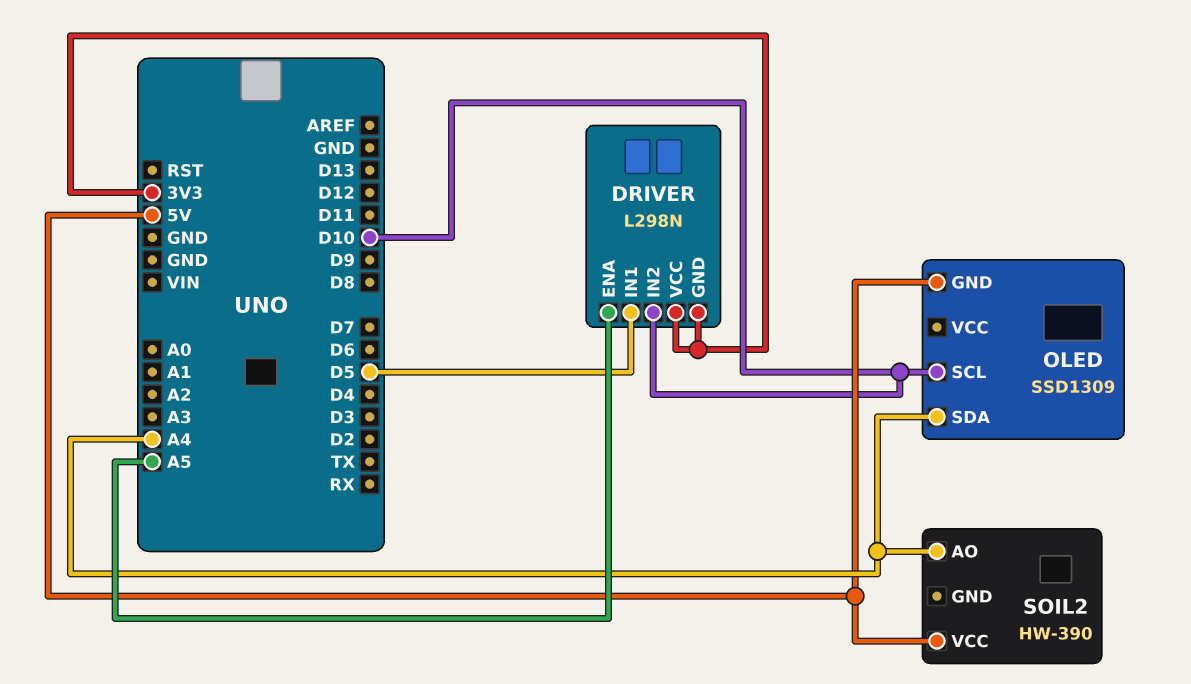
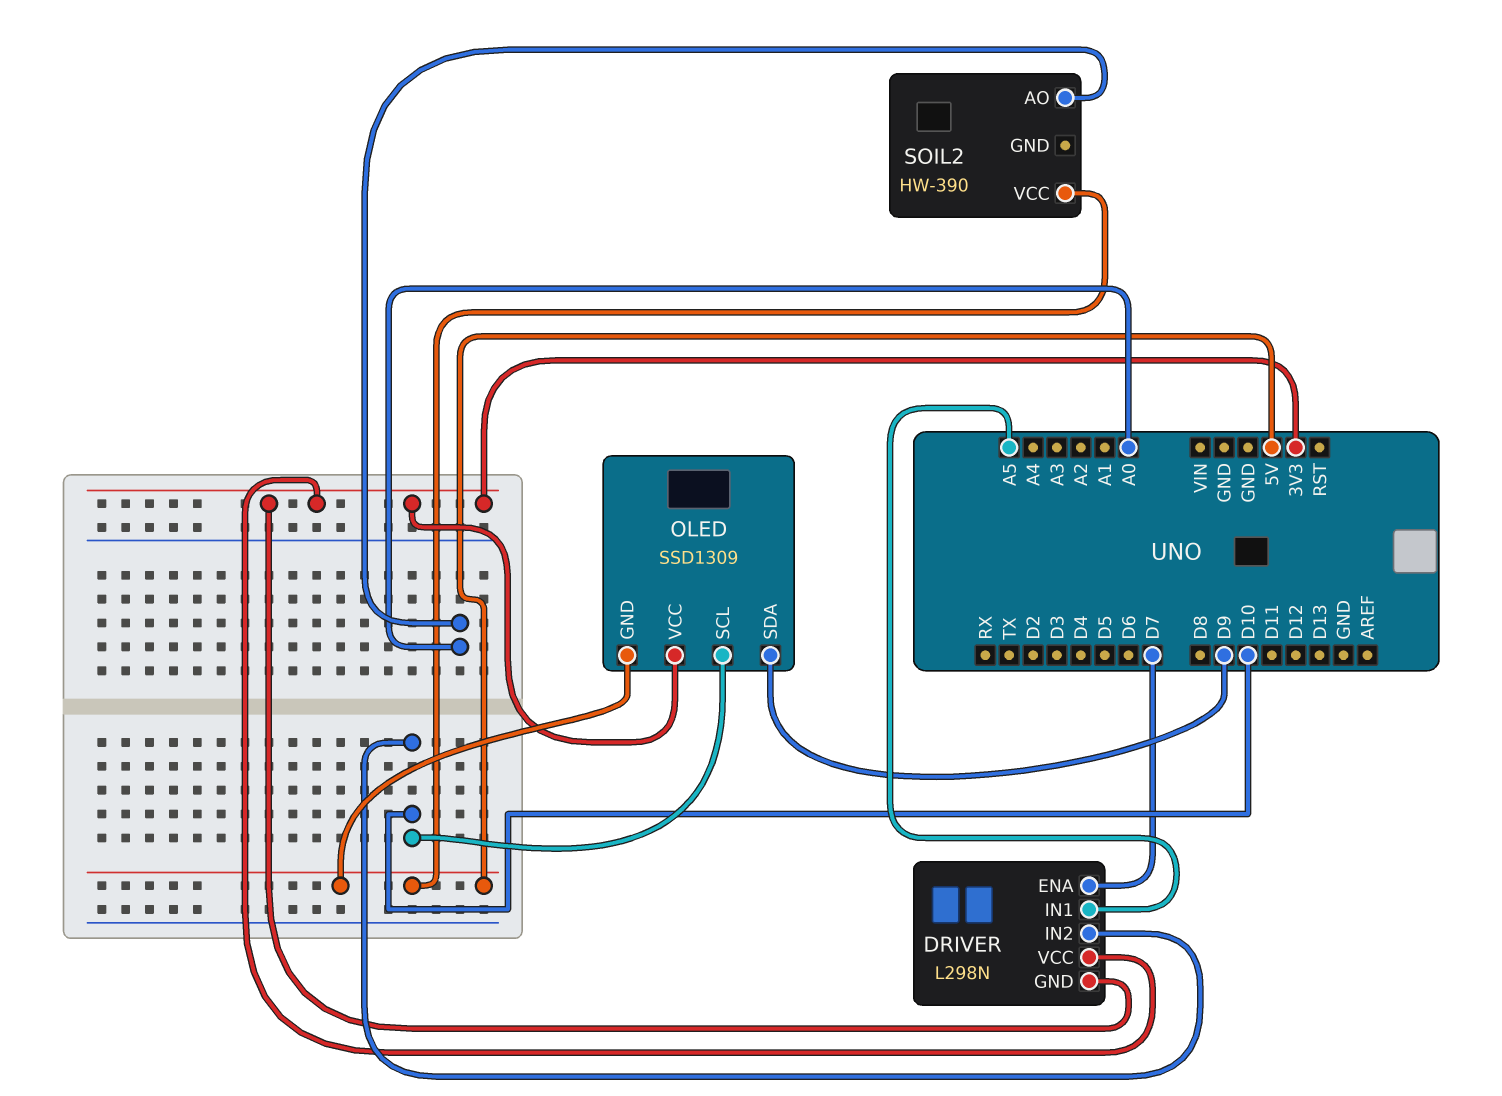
DRIVER pin ENA: A5 -> D7
DRIVER pin IN1: D5 -> A5
OLED pin SDA: A4 -> D9
OLED pin VCC: none -> 3V3
SOIL2 pin AO: A4 -> A0

